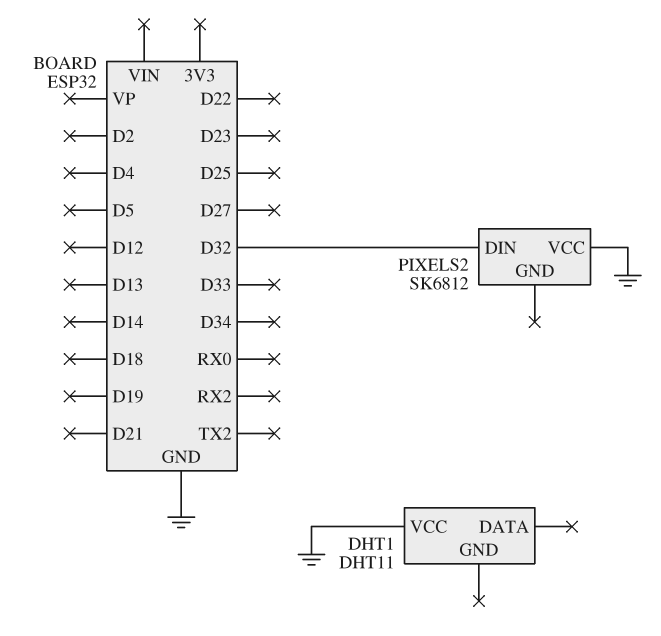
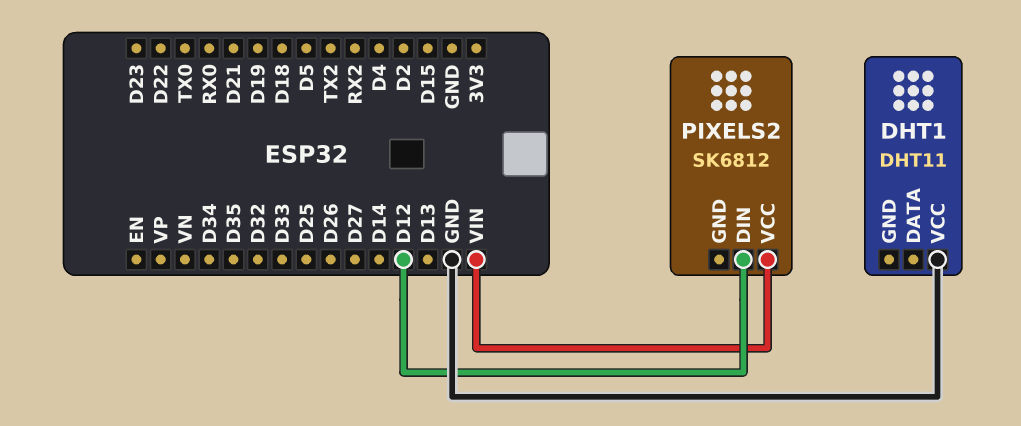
PIXELS2 pin DIN: D32 -> D12
PIXELS2 pin VCC: GND -> VIN

